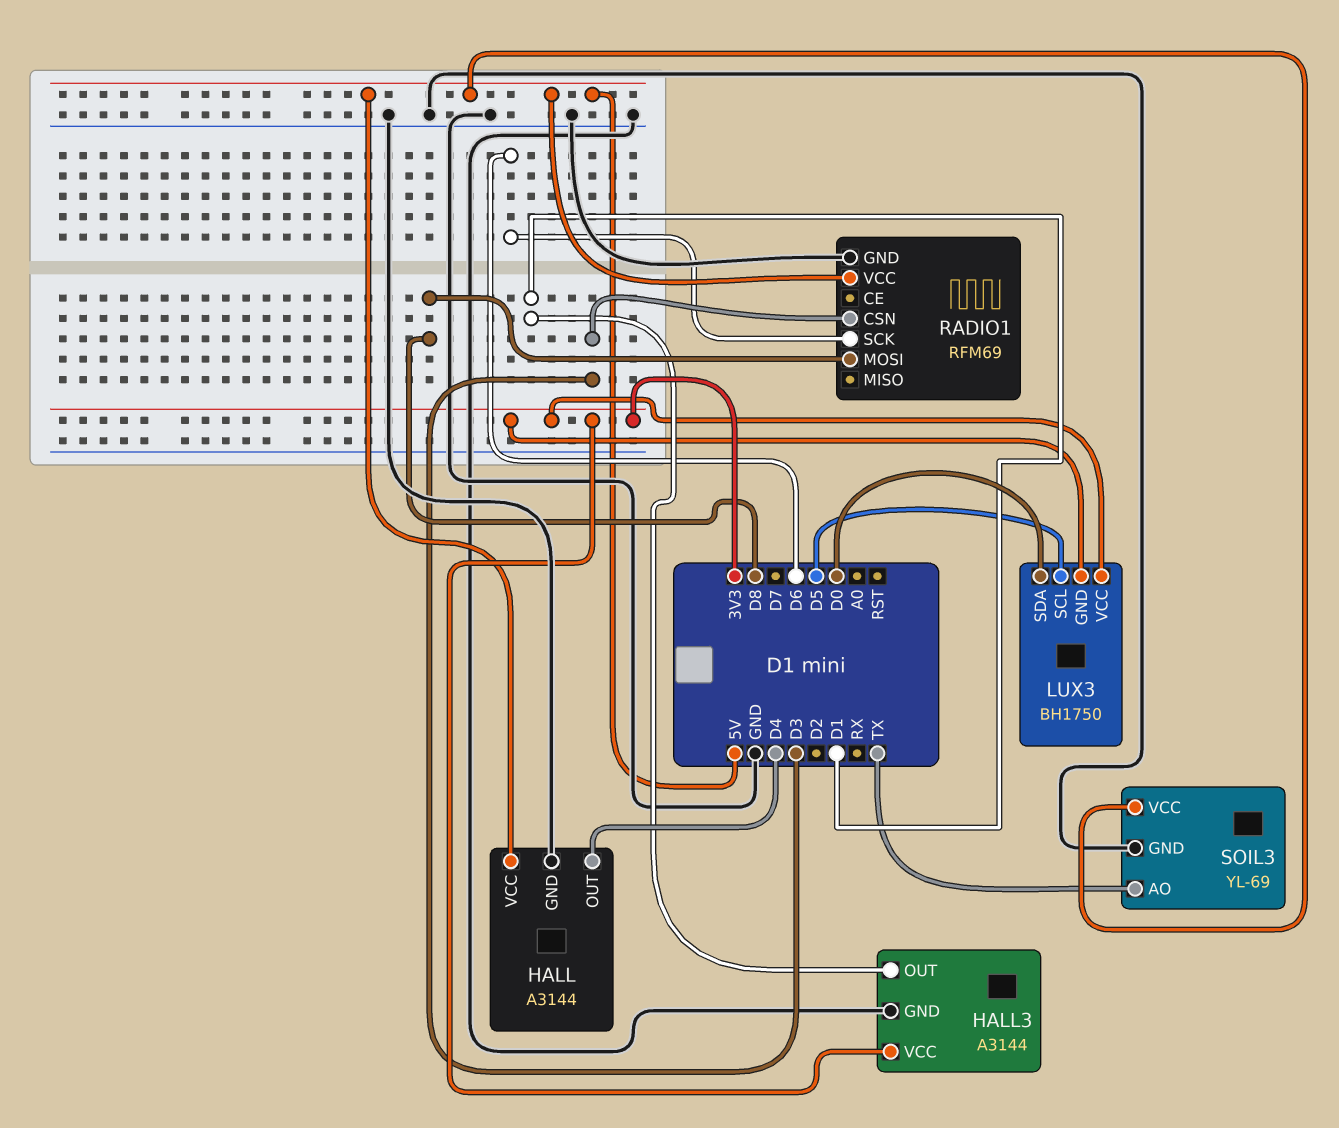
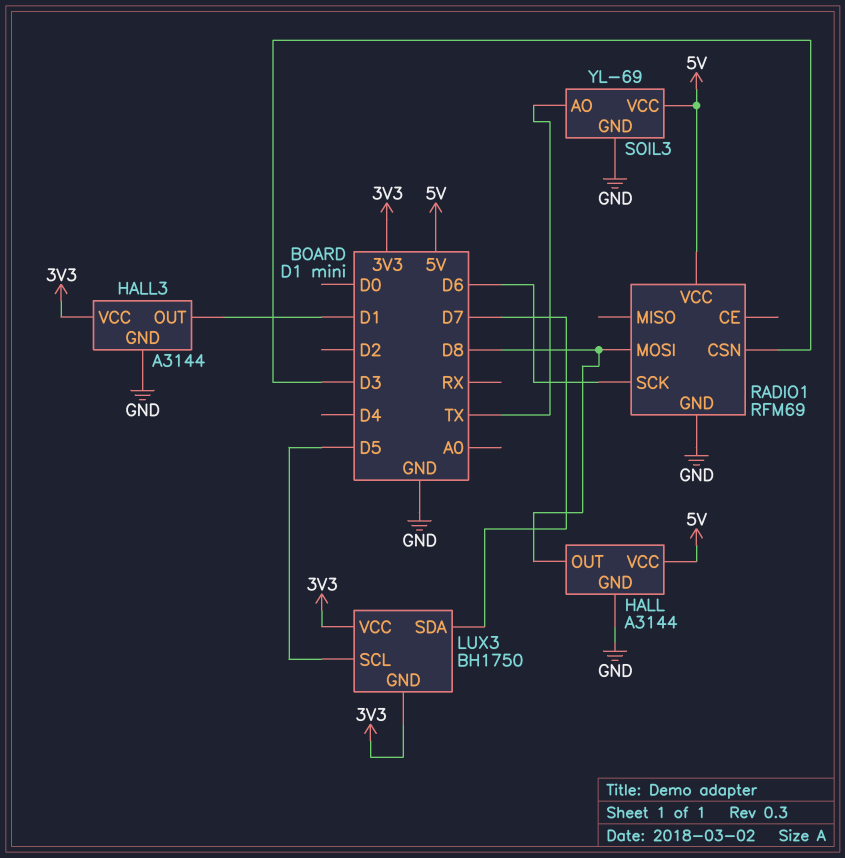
HALL pin OUT: D4 -> D8
LUX3 pin SDA: D0 -> D7

